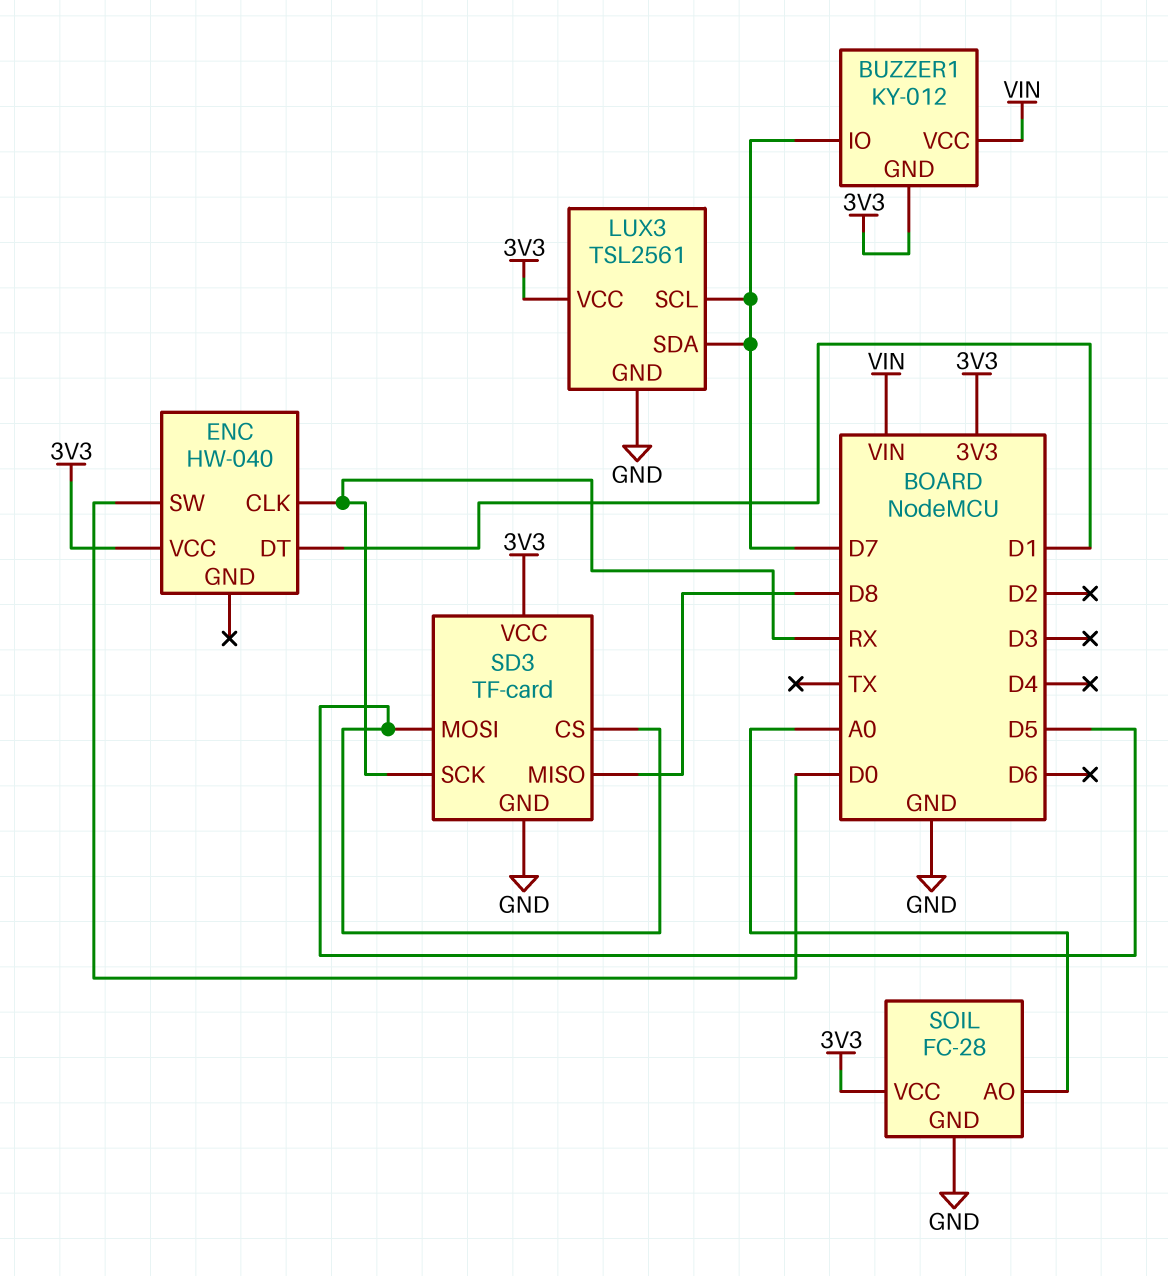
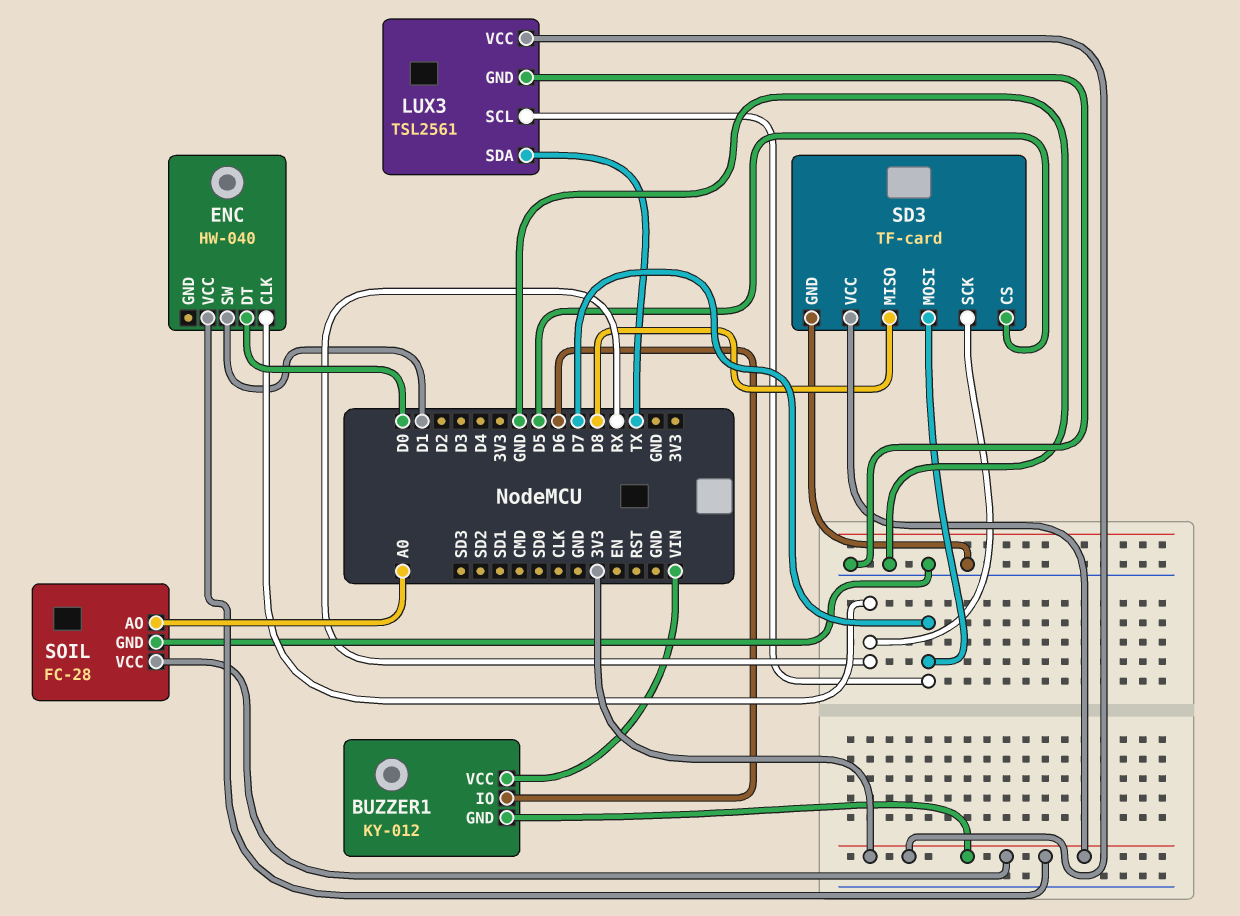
BUZZER1 pin IO: D7 -> D6
ENC pin DT: D1 -> D0
ENC pin SW: D0 -> D1
LUX3 pin SDA: D7 -> TX
SD3 pin MOSI: D5 -> D7

